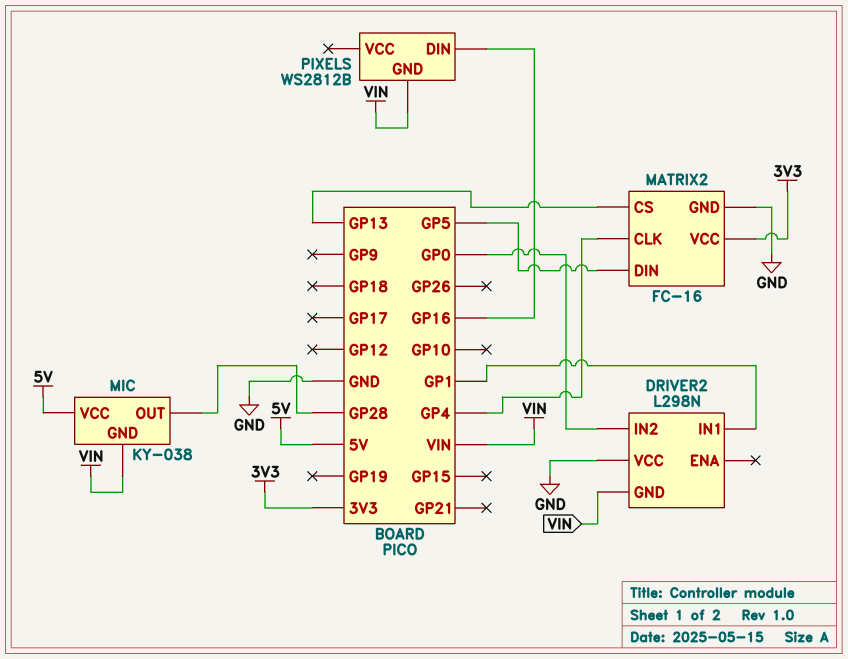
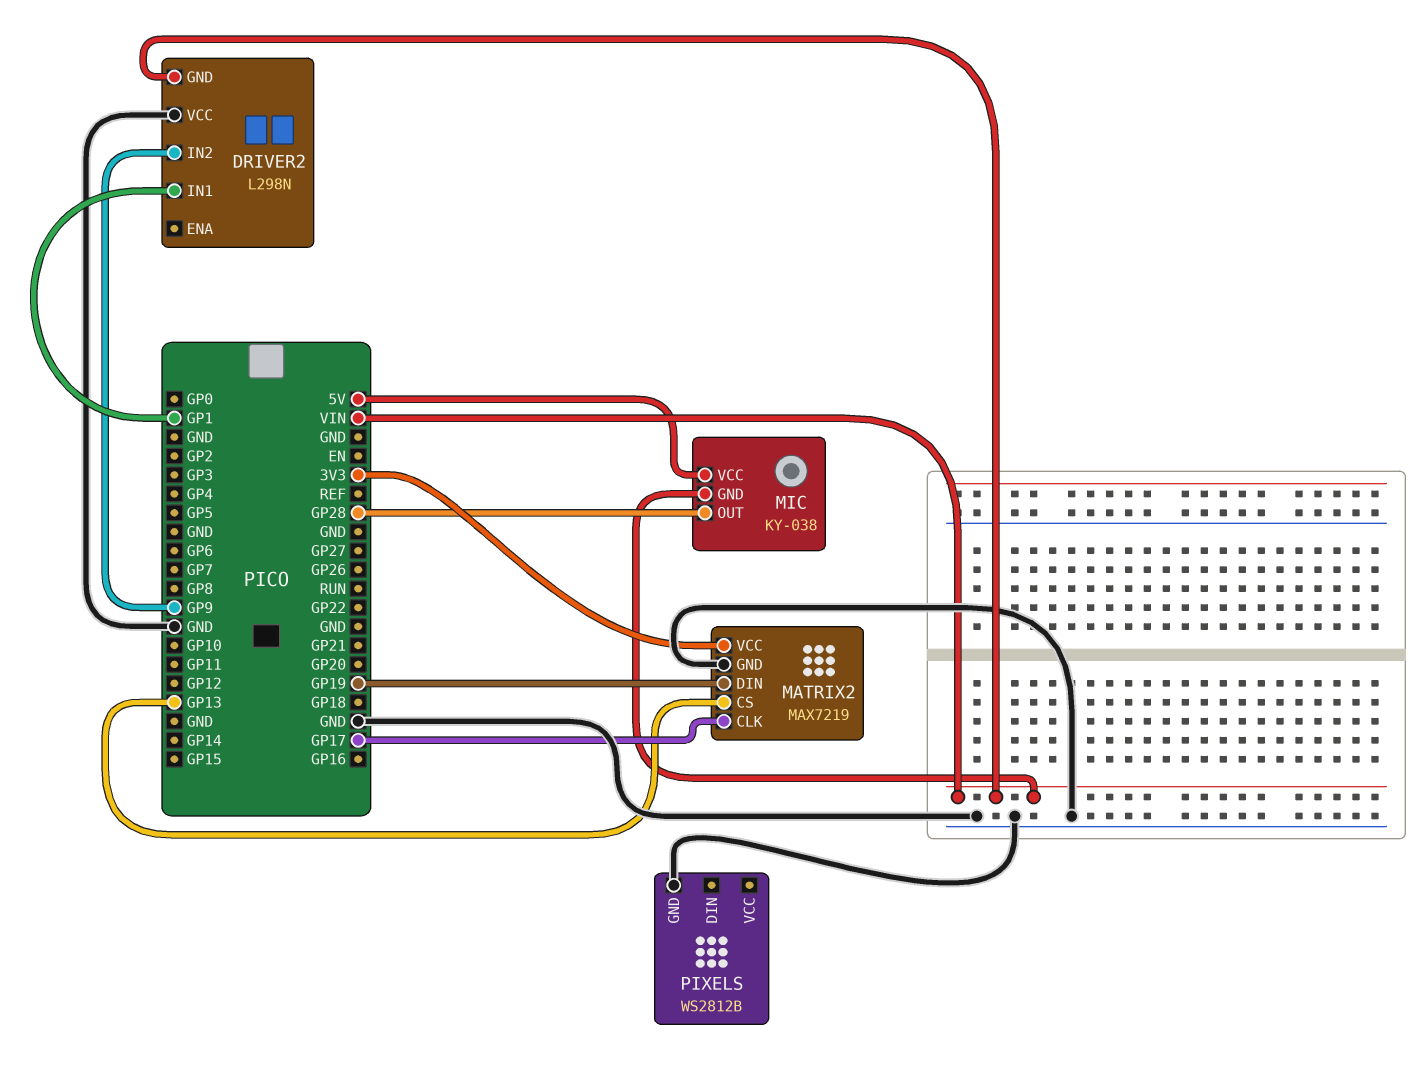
DRIVER2 pin IN2: GP0 -> GP9
MATRIX2: FC-16 -> MAX7219
MATRIX2 pin CLK: GP4 -> GP17
MATRIX2 pin DIN: GP5 -> GP19
PIXELS pin DIN: GP16 -> none
PIXELS pin GND: VIN -> GND

